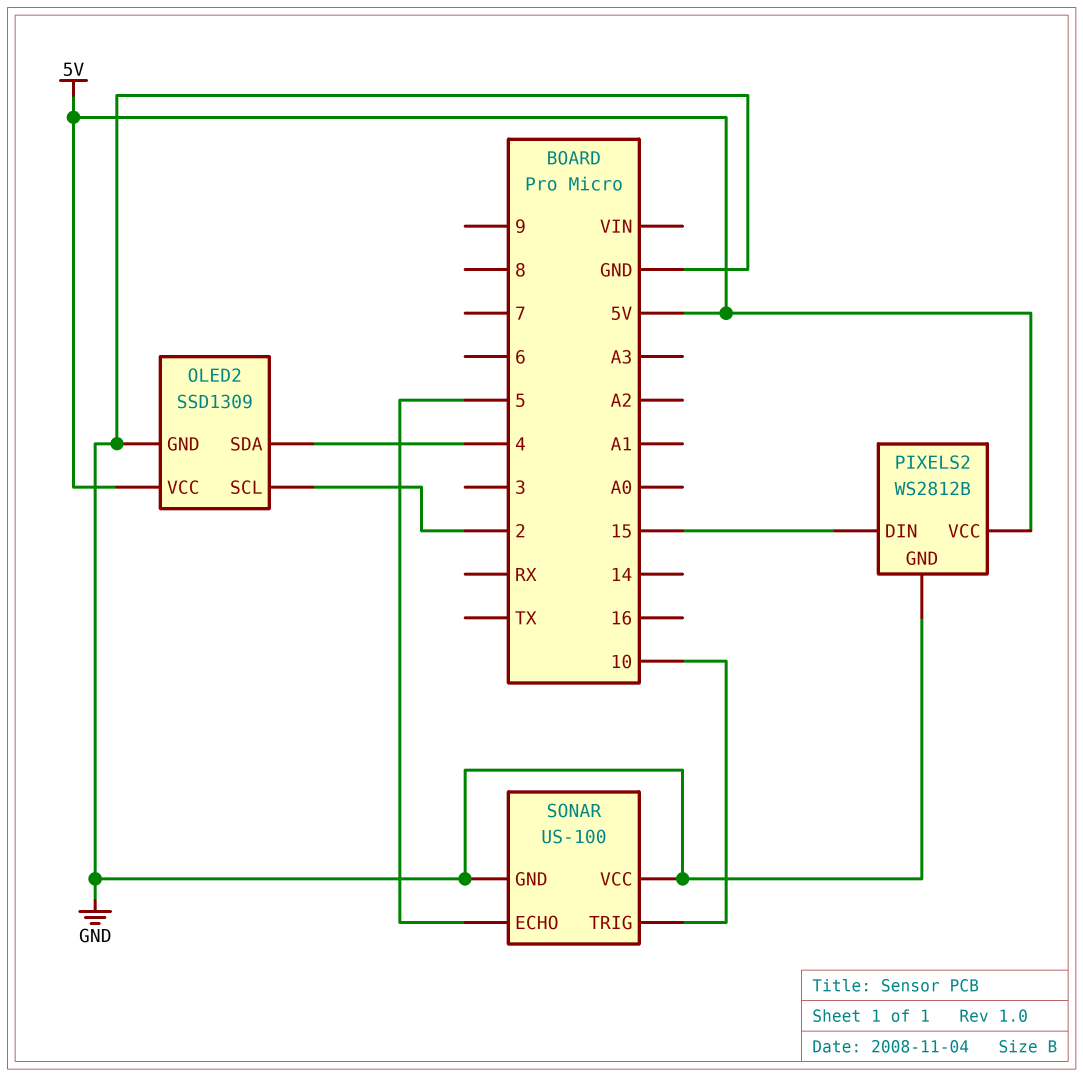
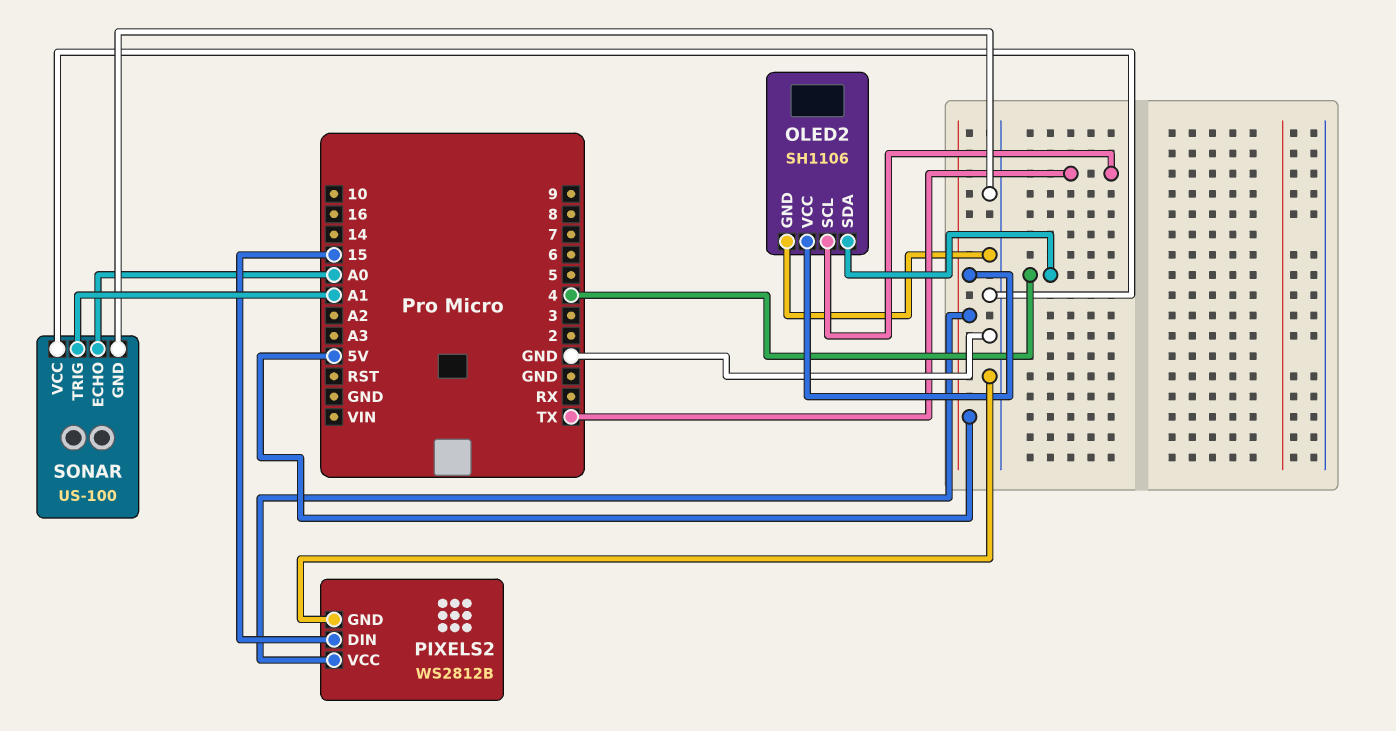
OLED2: SSD1309 -> SH1106
OLED2 pin SCL: 2 -> TX
SONAR pin ECHO: 5 -> A0
SONAR pin TRIG: 10 -> A1

